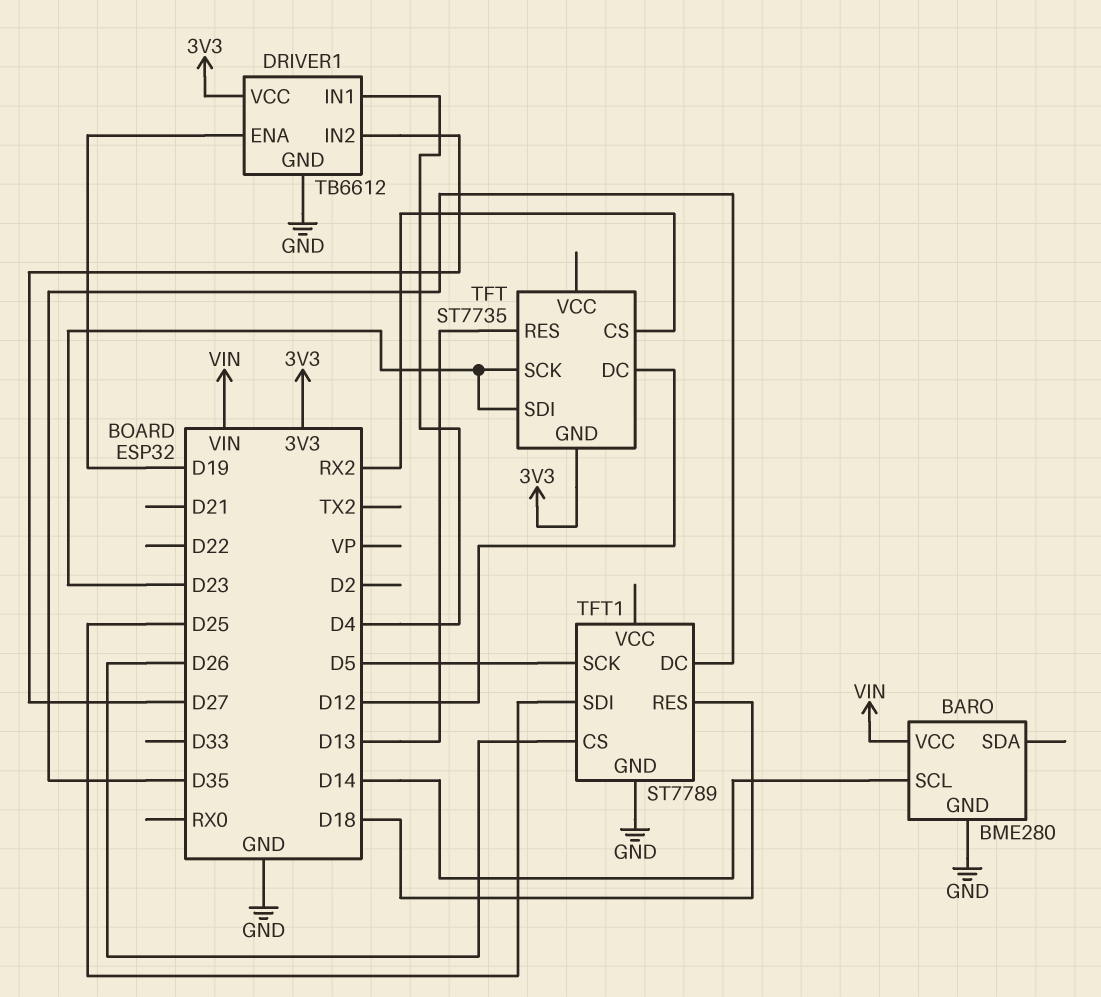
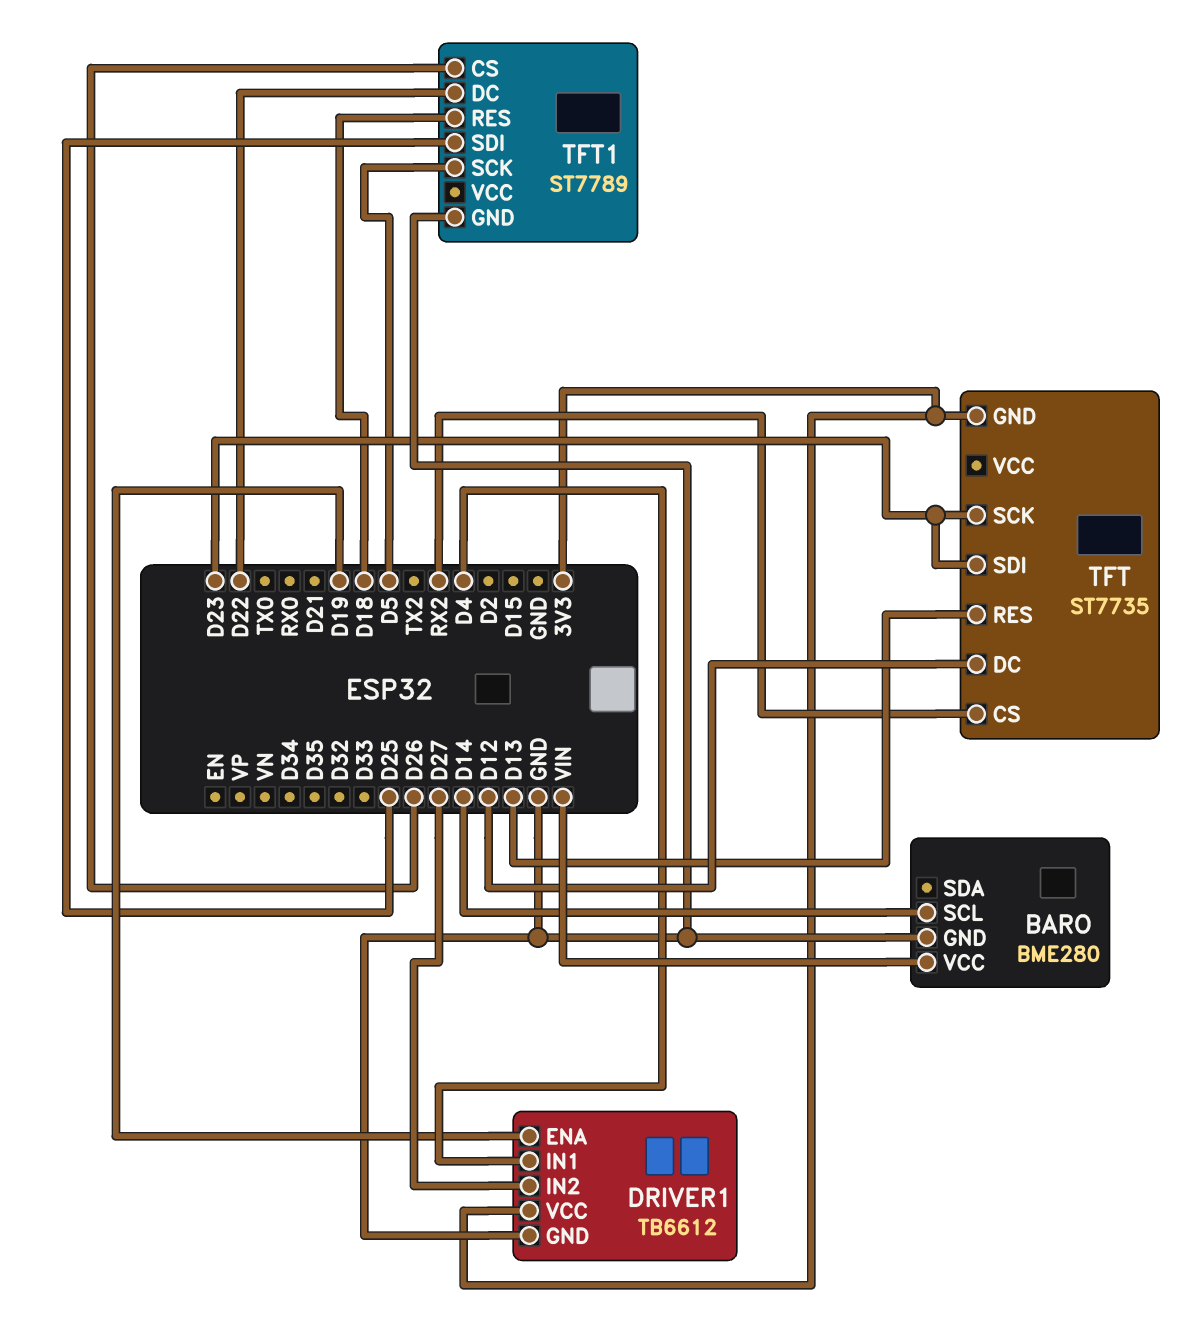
TFT1 pin DC: D35 -> D22

